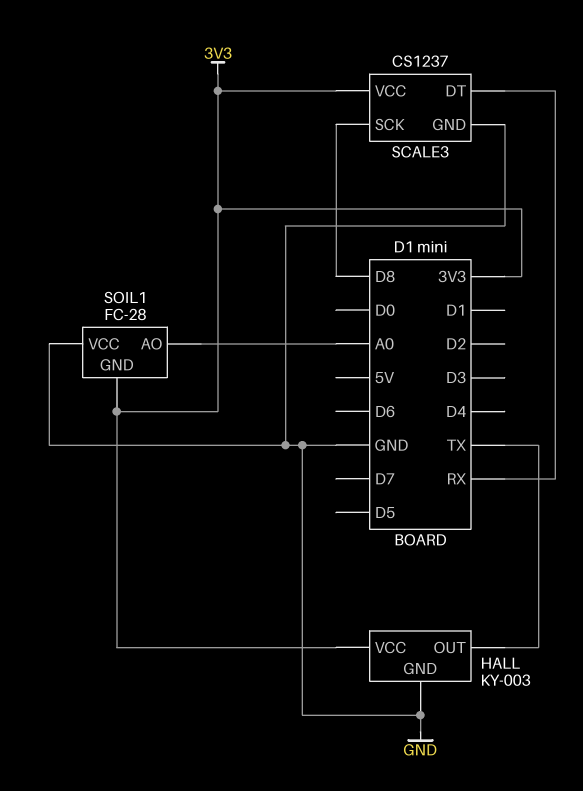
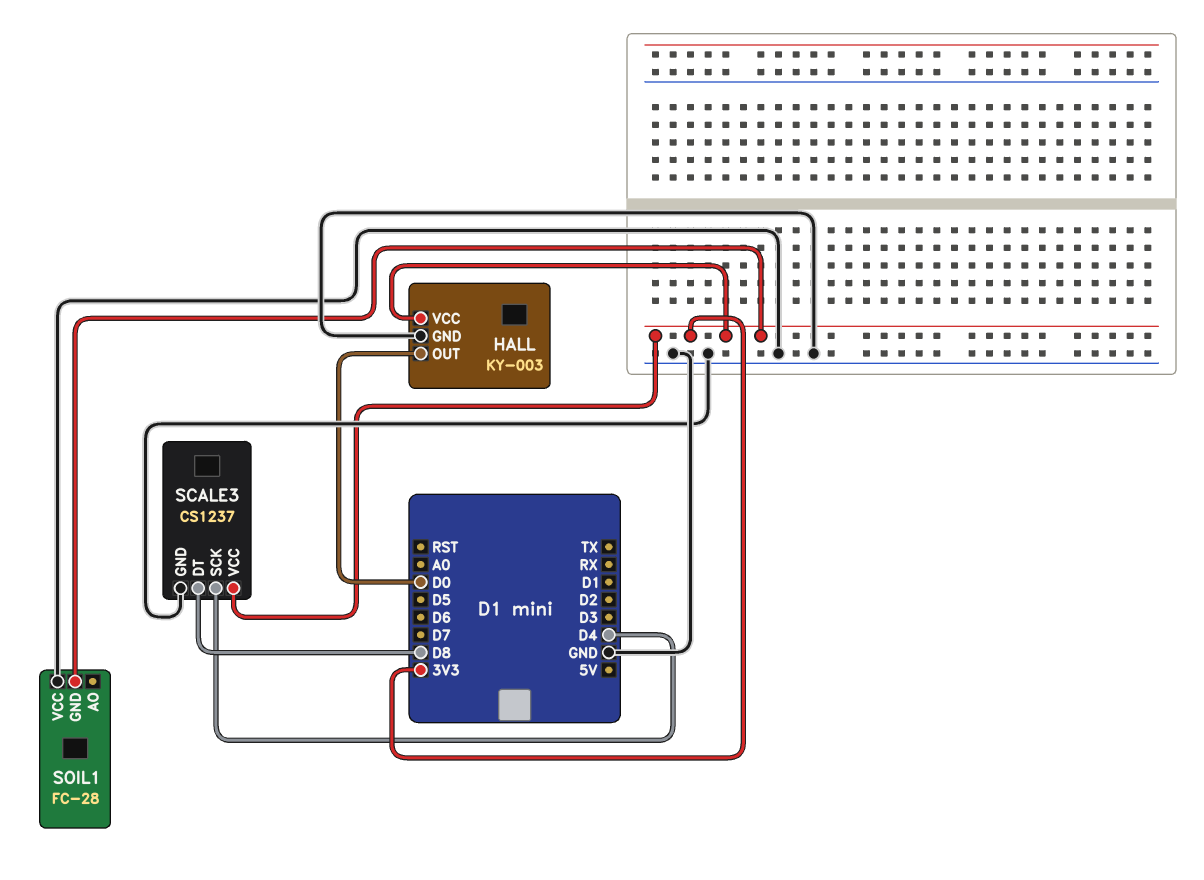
HALL pin OUT: TX -> D0
SCALE3 pin DT: RX -> D8
SCALE3 pin SCK: D8 -> D4
SOIL1 pin AO: A0 -> none

